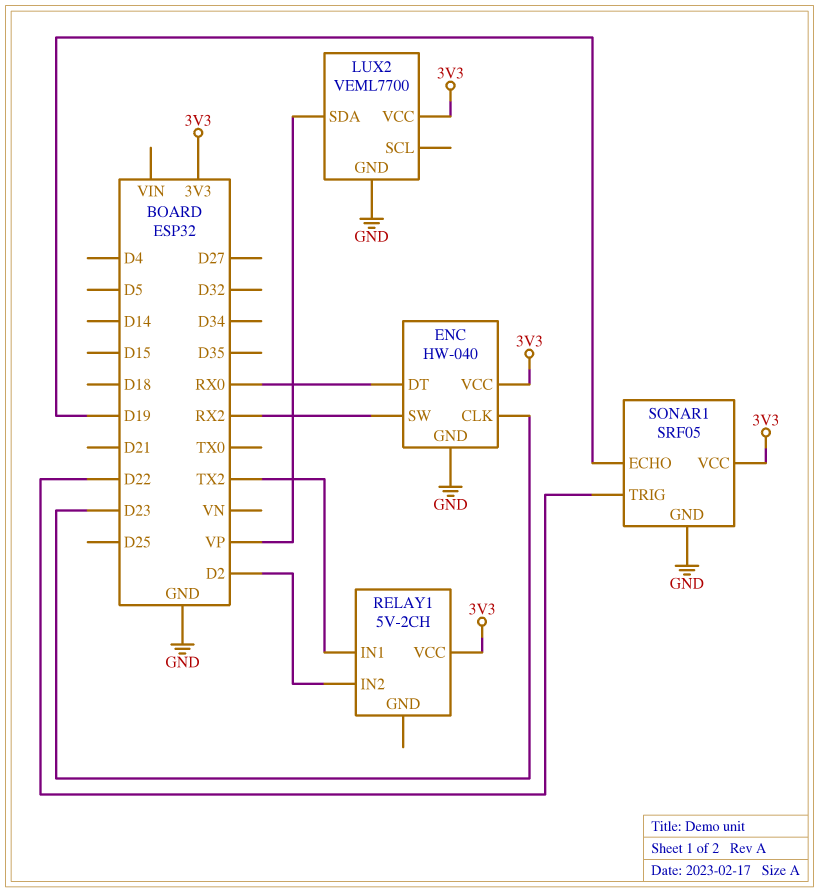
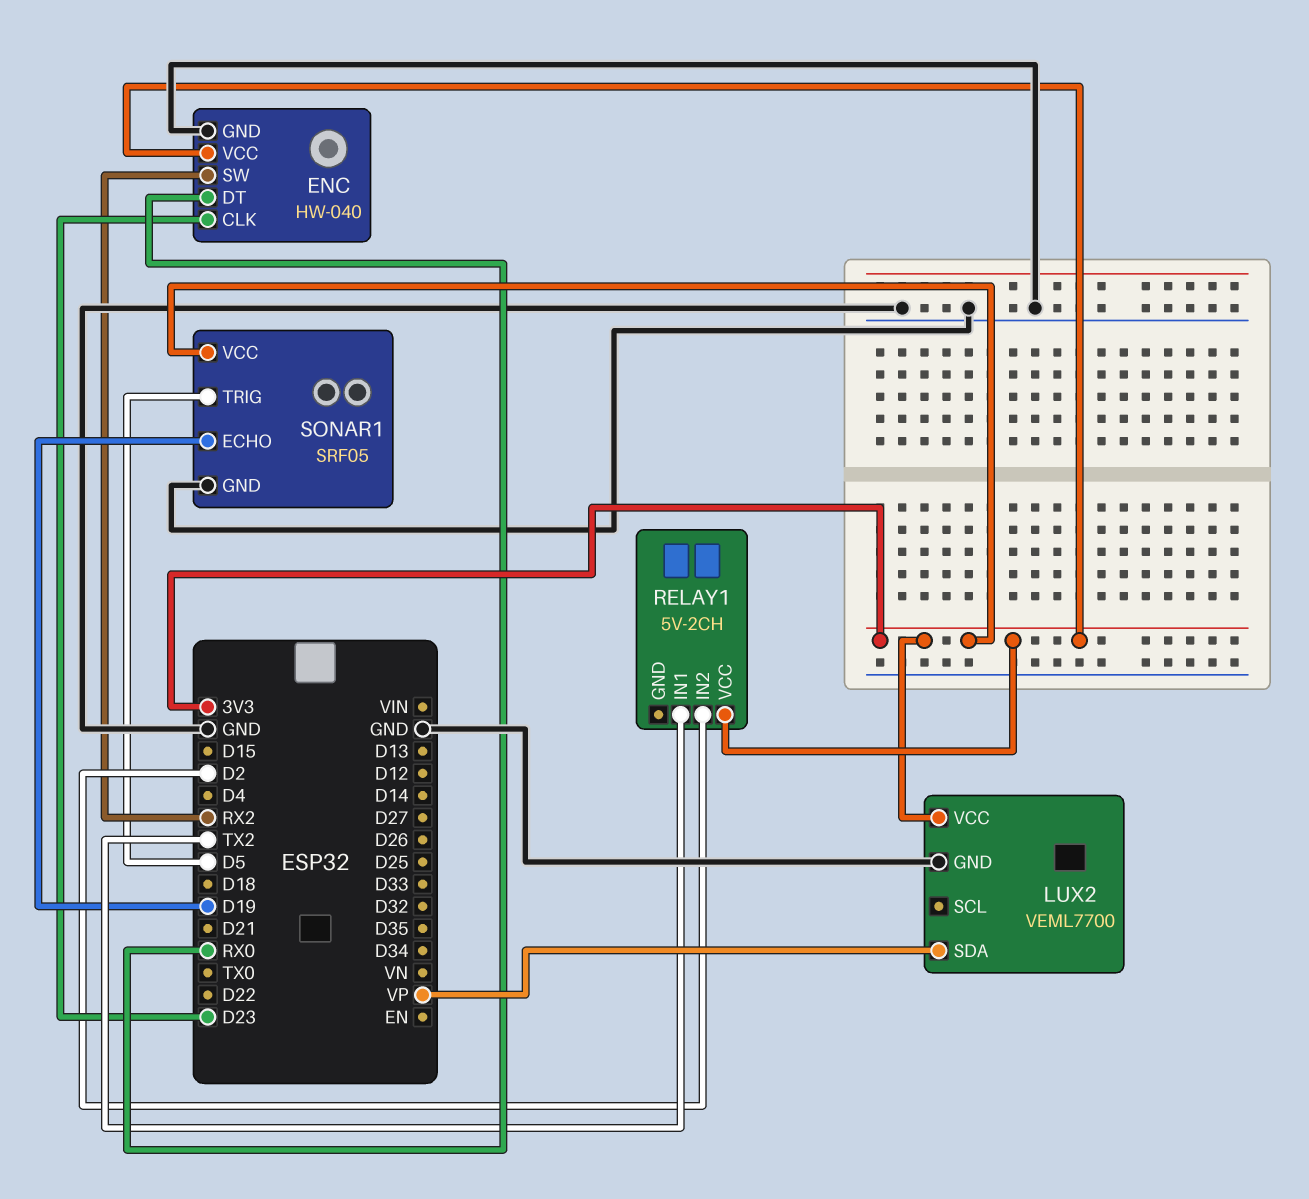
SONAR1 pin TRIG: D22 -> D5

